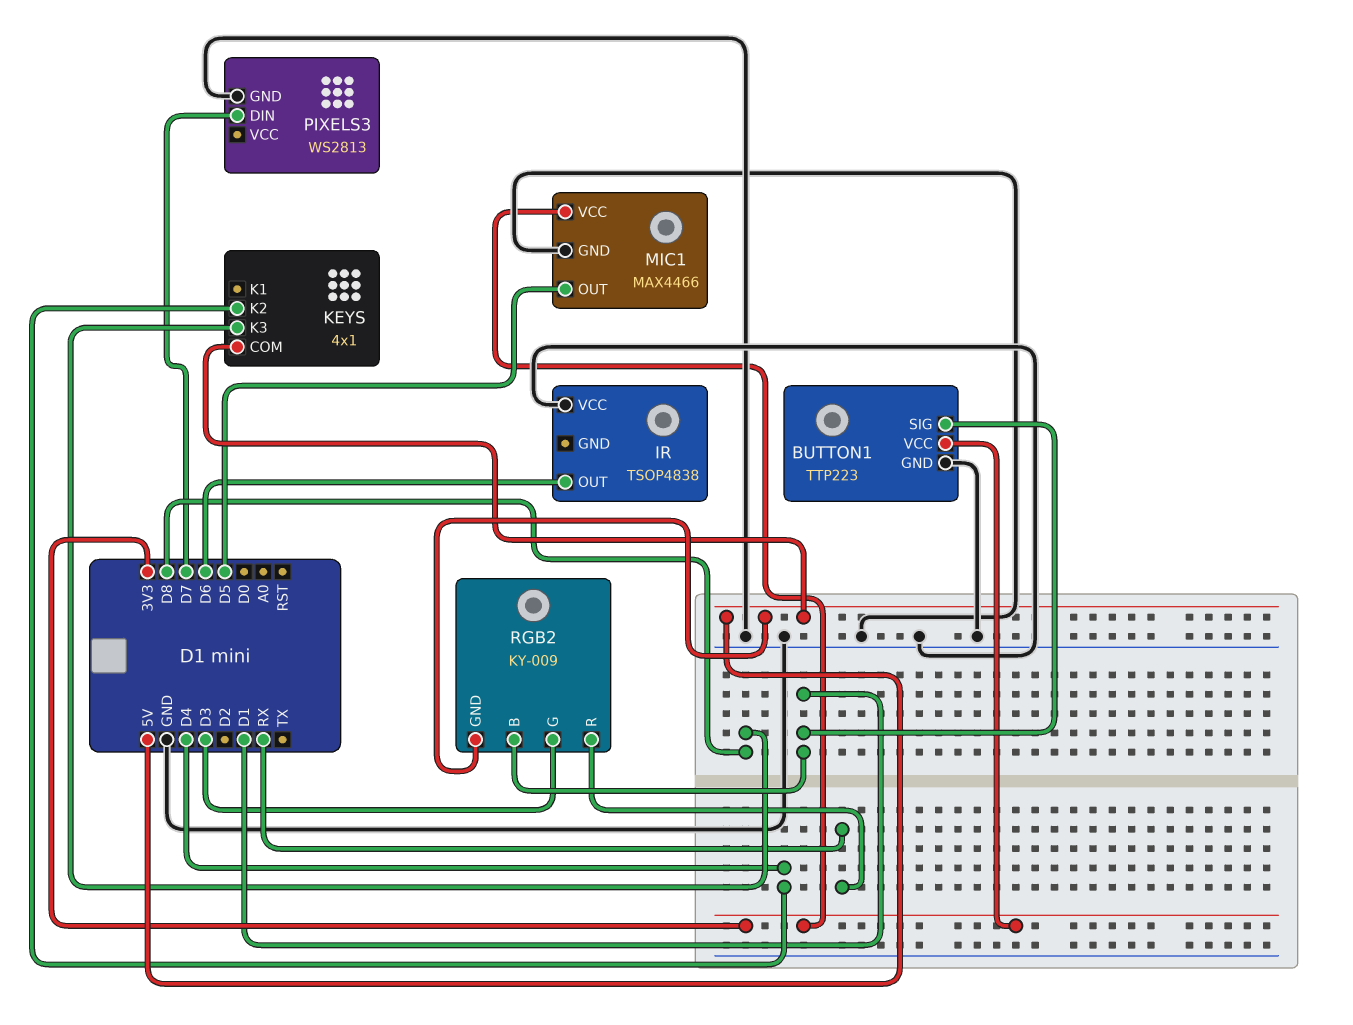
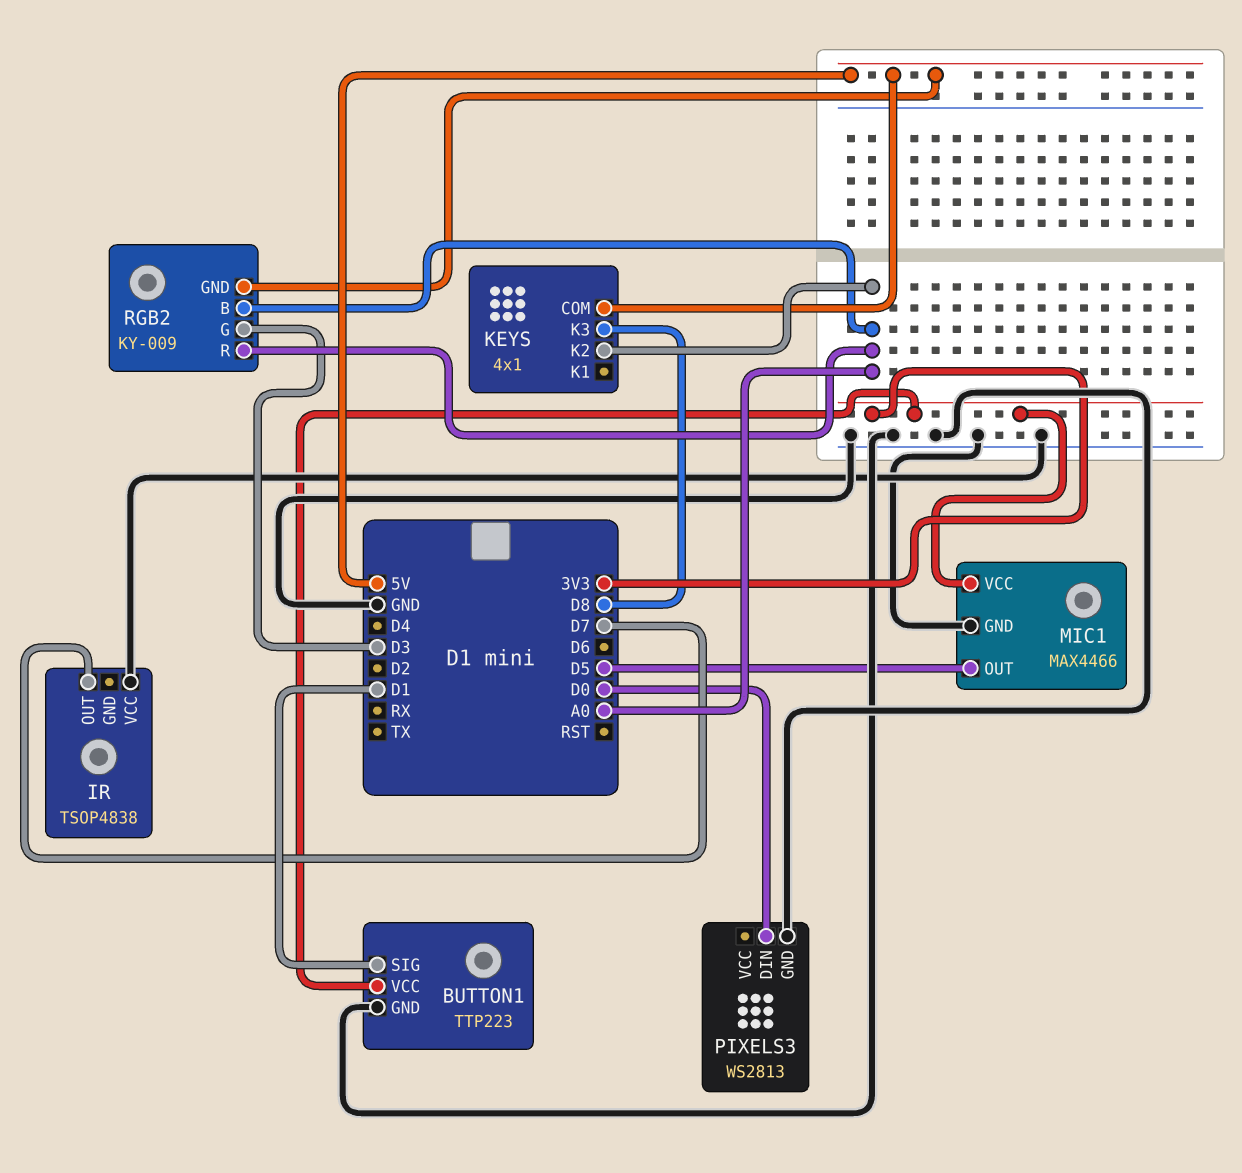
IR pin OUT: D6 -> D7
KEYS pin K2: D4 -> A0
PIXELS3 pin DIN: D7 -> D0
RGB2 pin B: D1 -> A0
RGB2 pin R: RX -> A0

